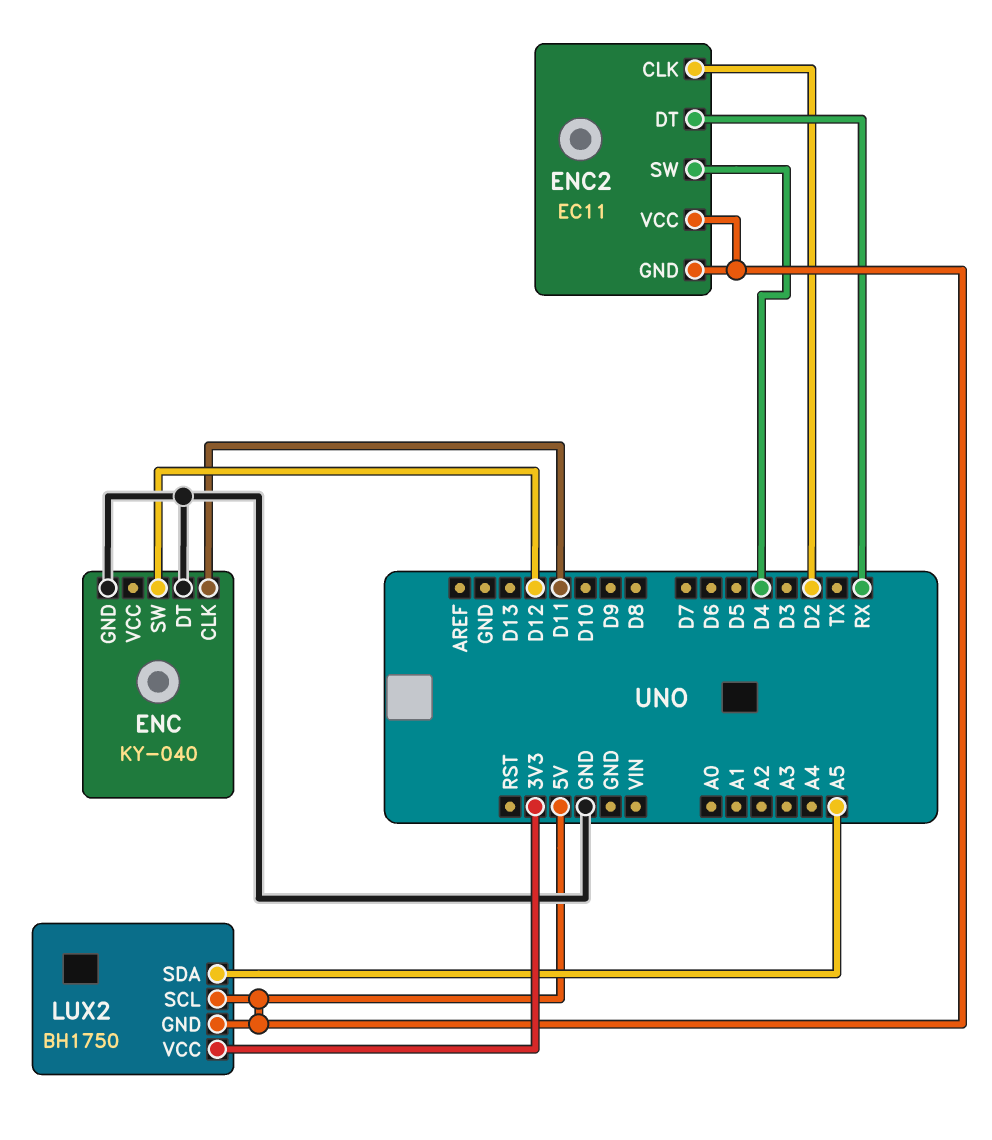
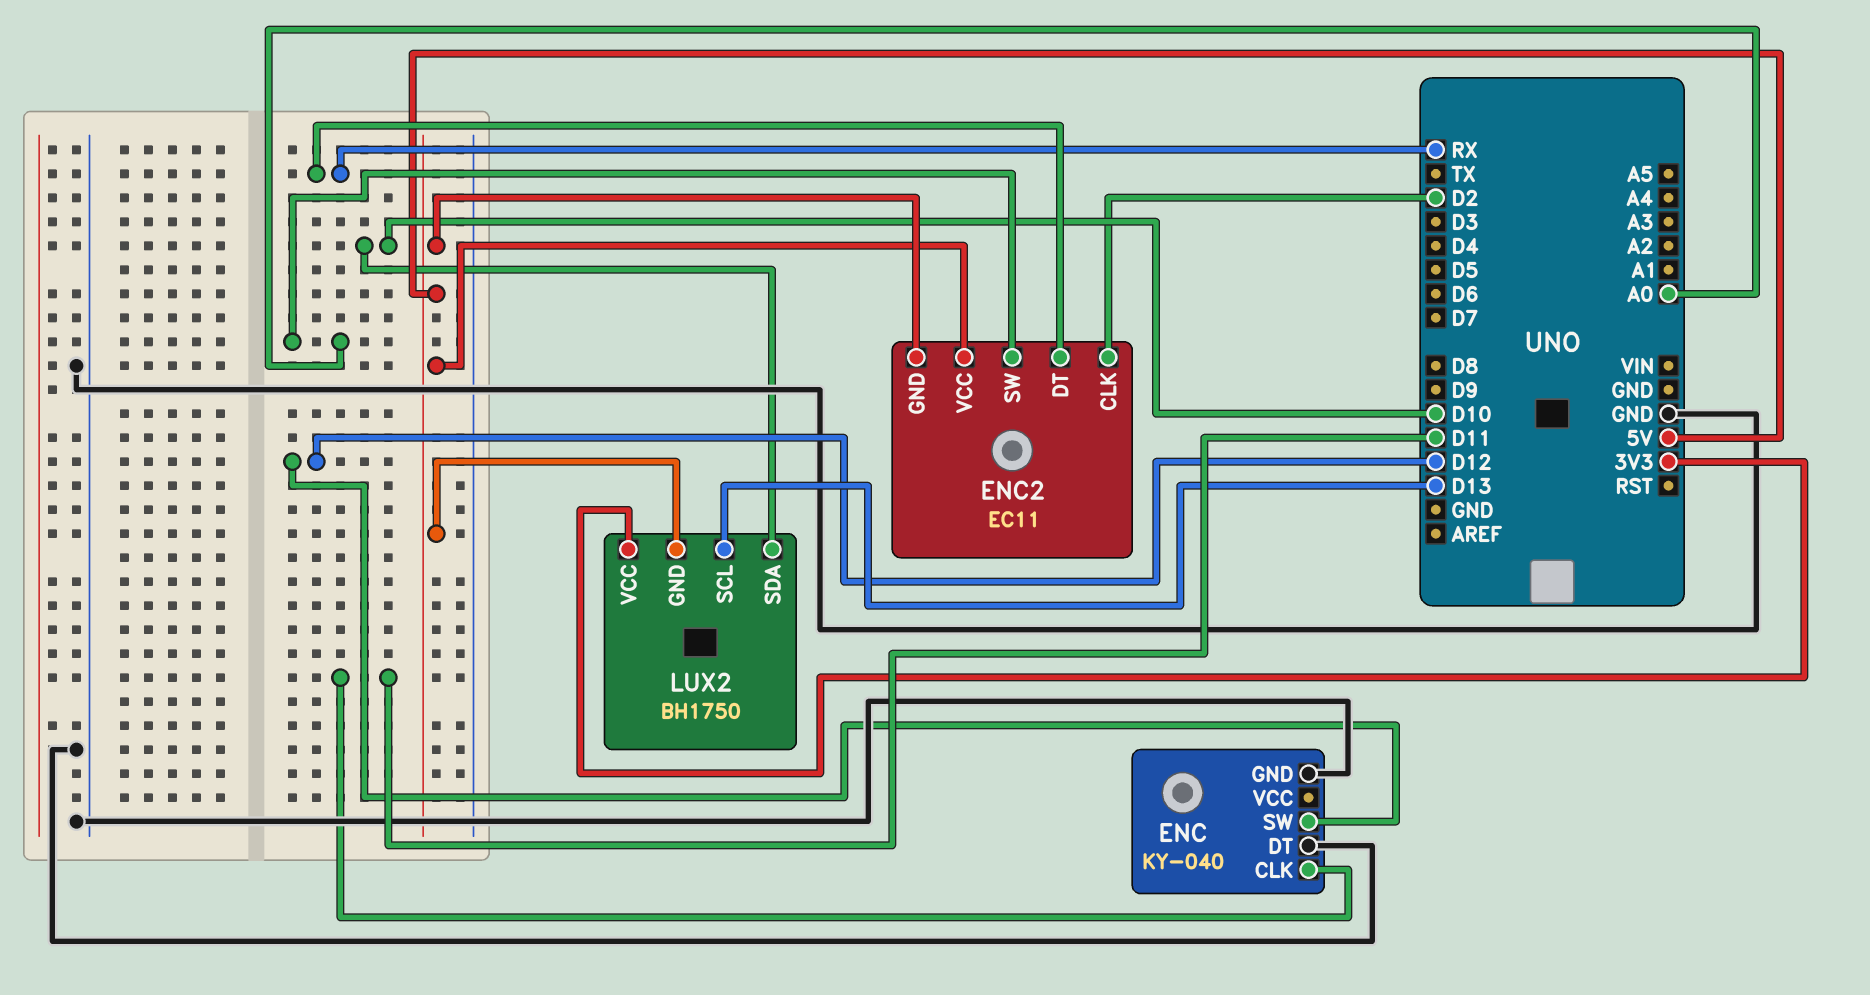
ENC2 pin SW: D4 -> A0
LUX2 pin SCL: 5V -> D13
LUX2 pin SDA: A5 -> D10

